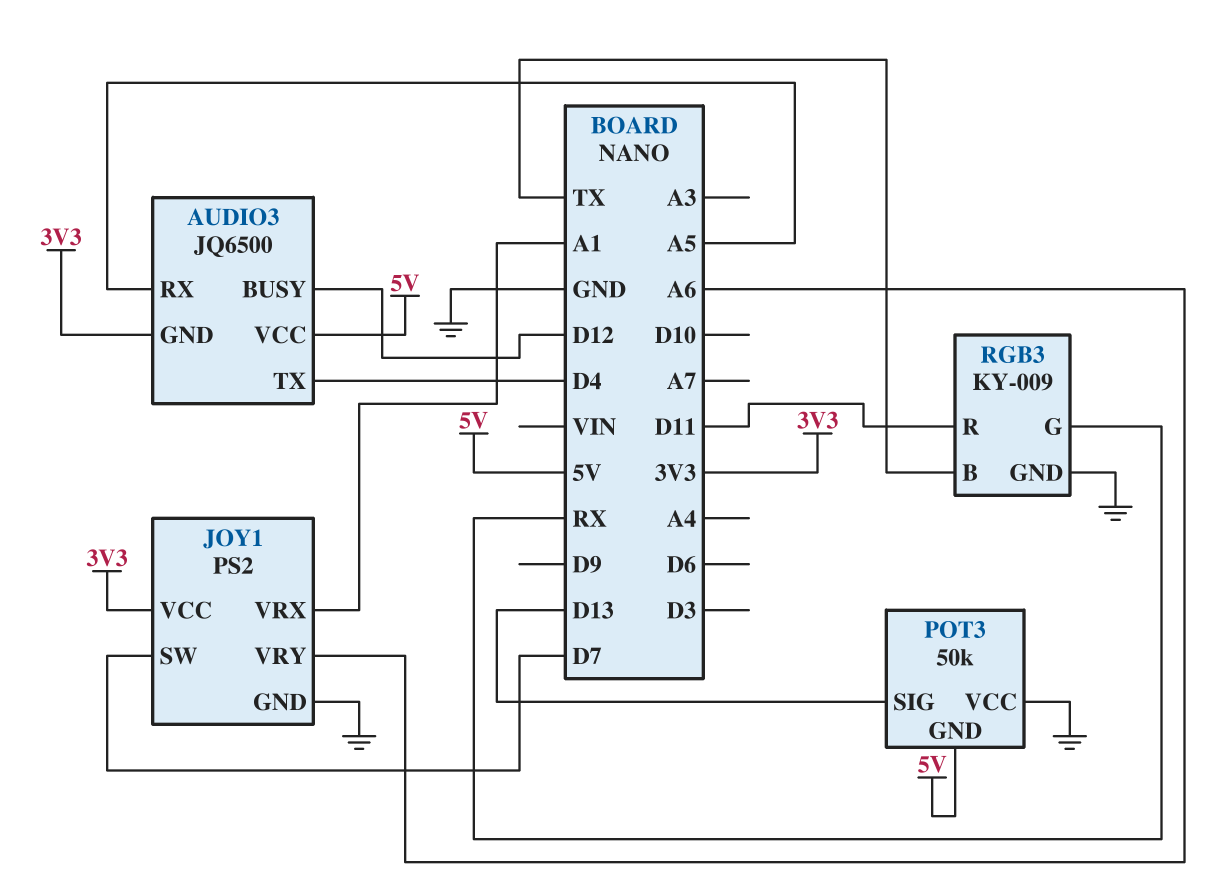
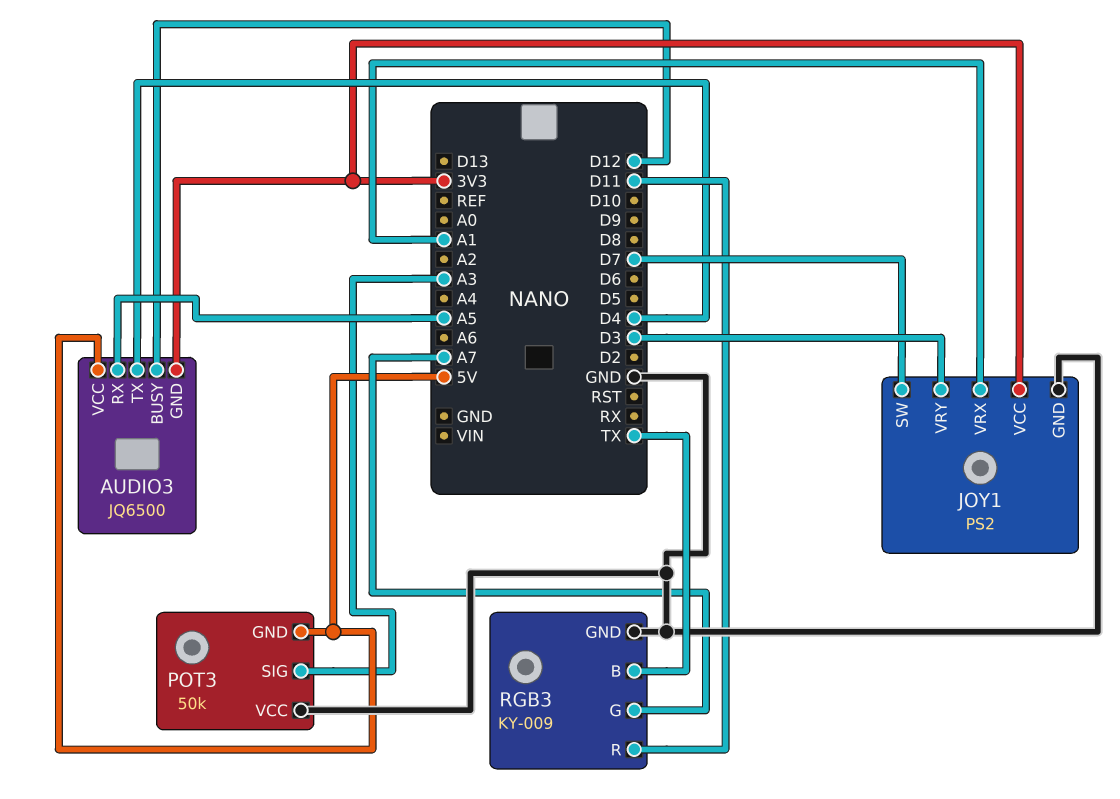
JOY1 pin VRY: A6 -> D3
POT3 pin SIG: D13 -> A3
RGB3 pin G: RX -> A7

